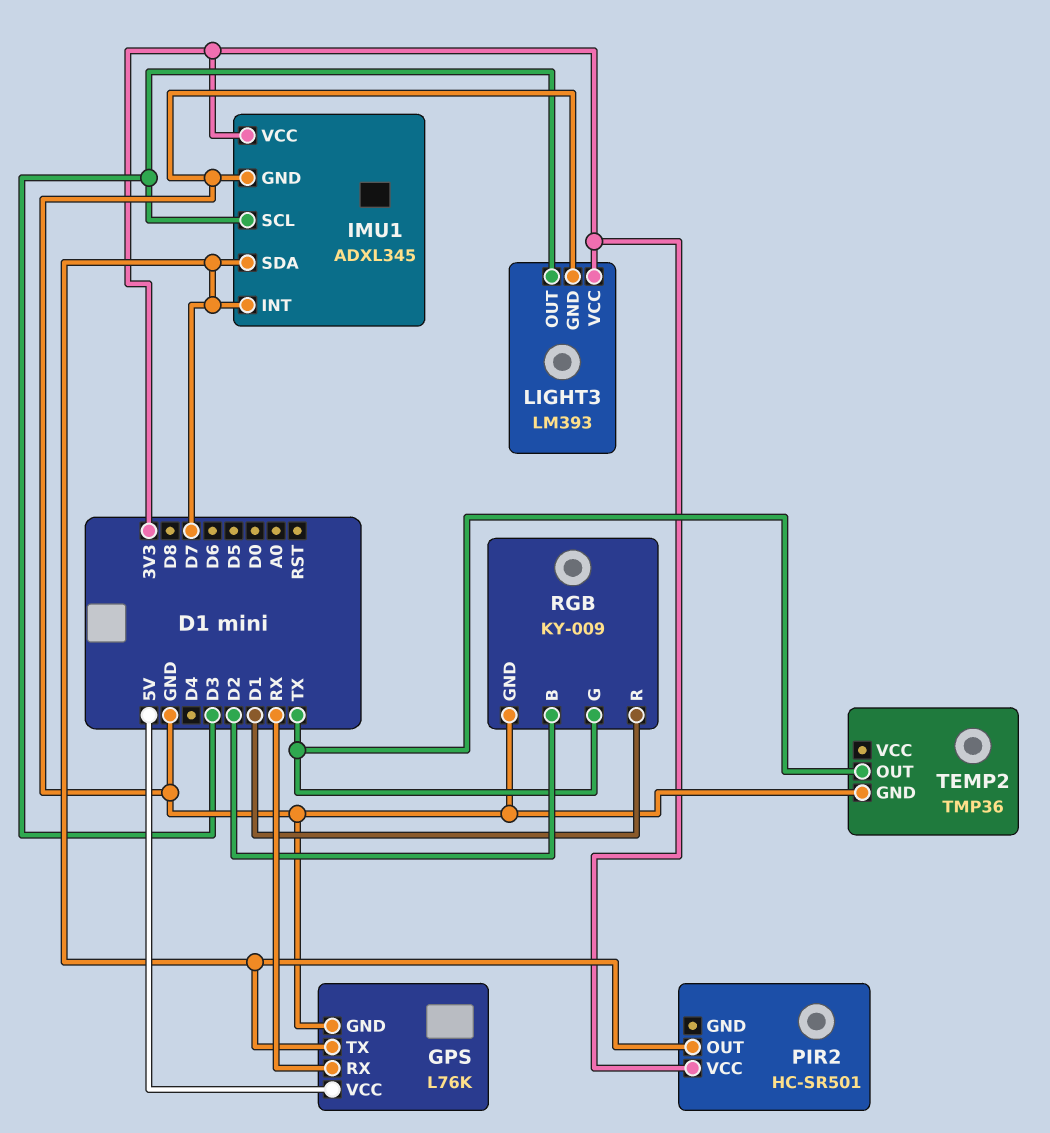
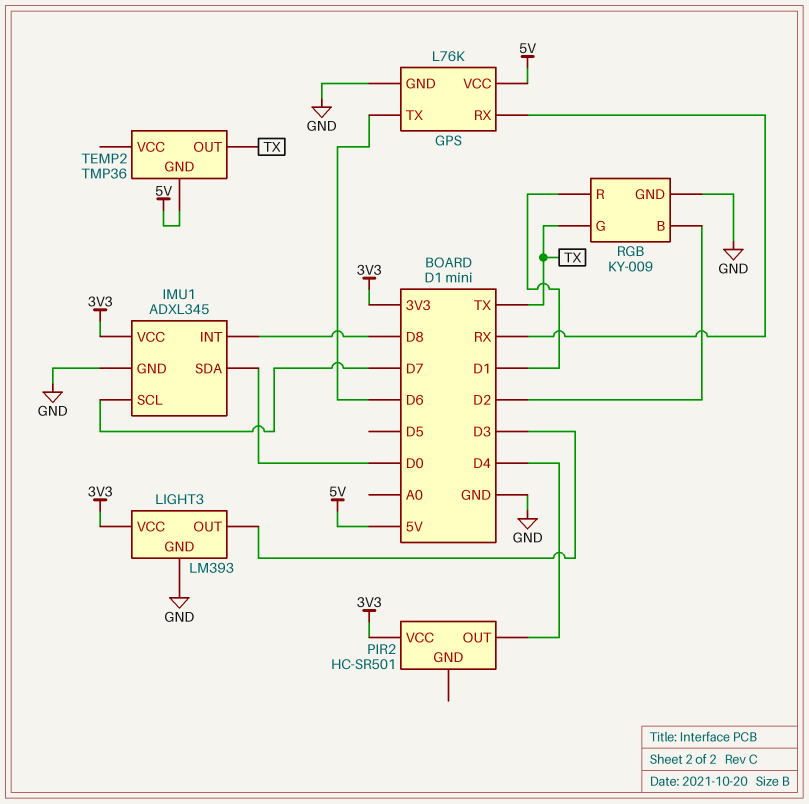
GPS pin TX: D7 -> D6
IMU1 pin INT: D7 -> D8
IMU1 pin SCL: D3 -> D7
IMU1 pin SDA: D7 -> D0
PIR2 pin OUT: D7 -> D4
TEMP2 pin GND: GND -> 5V

